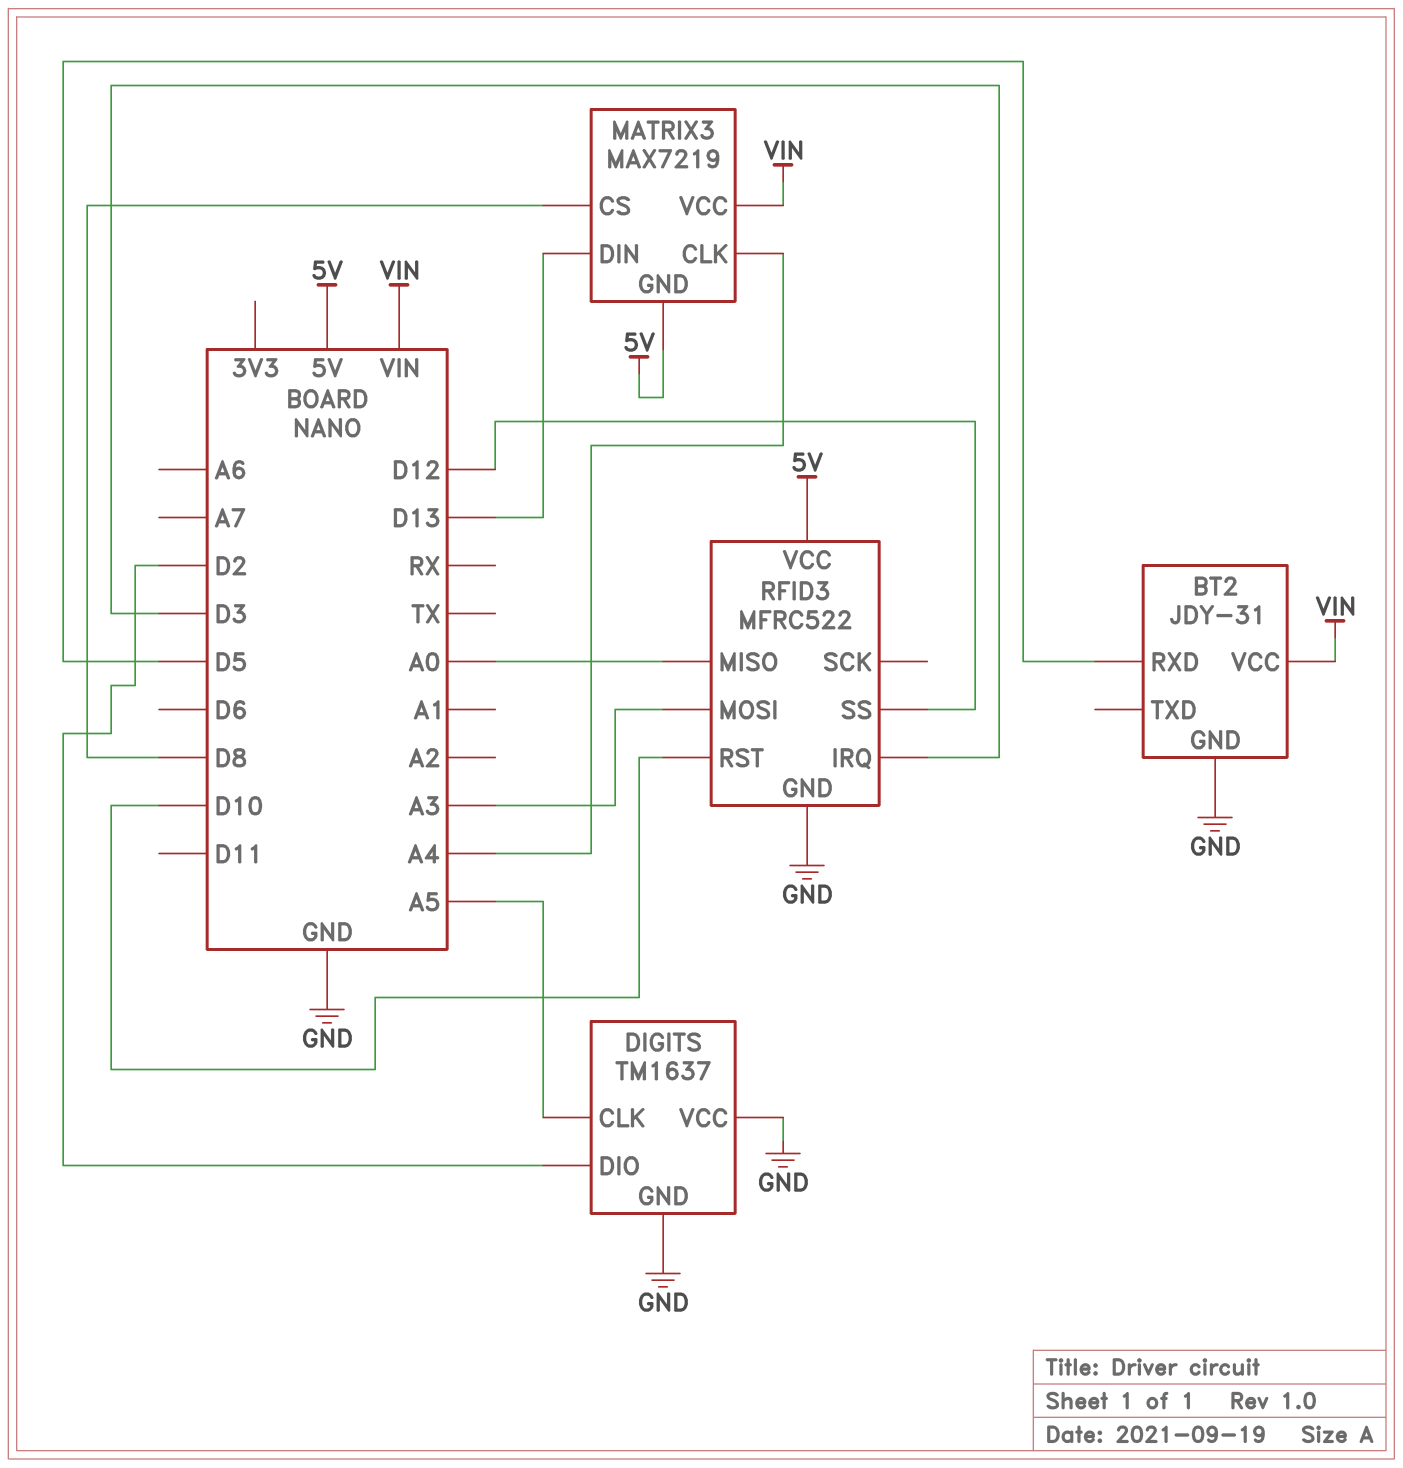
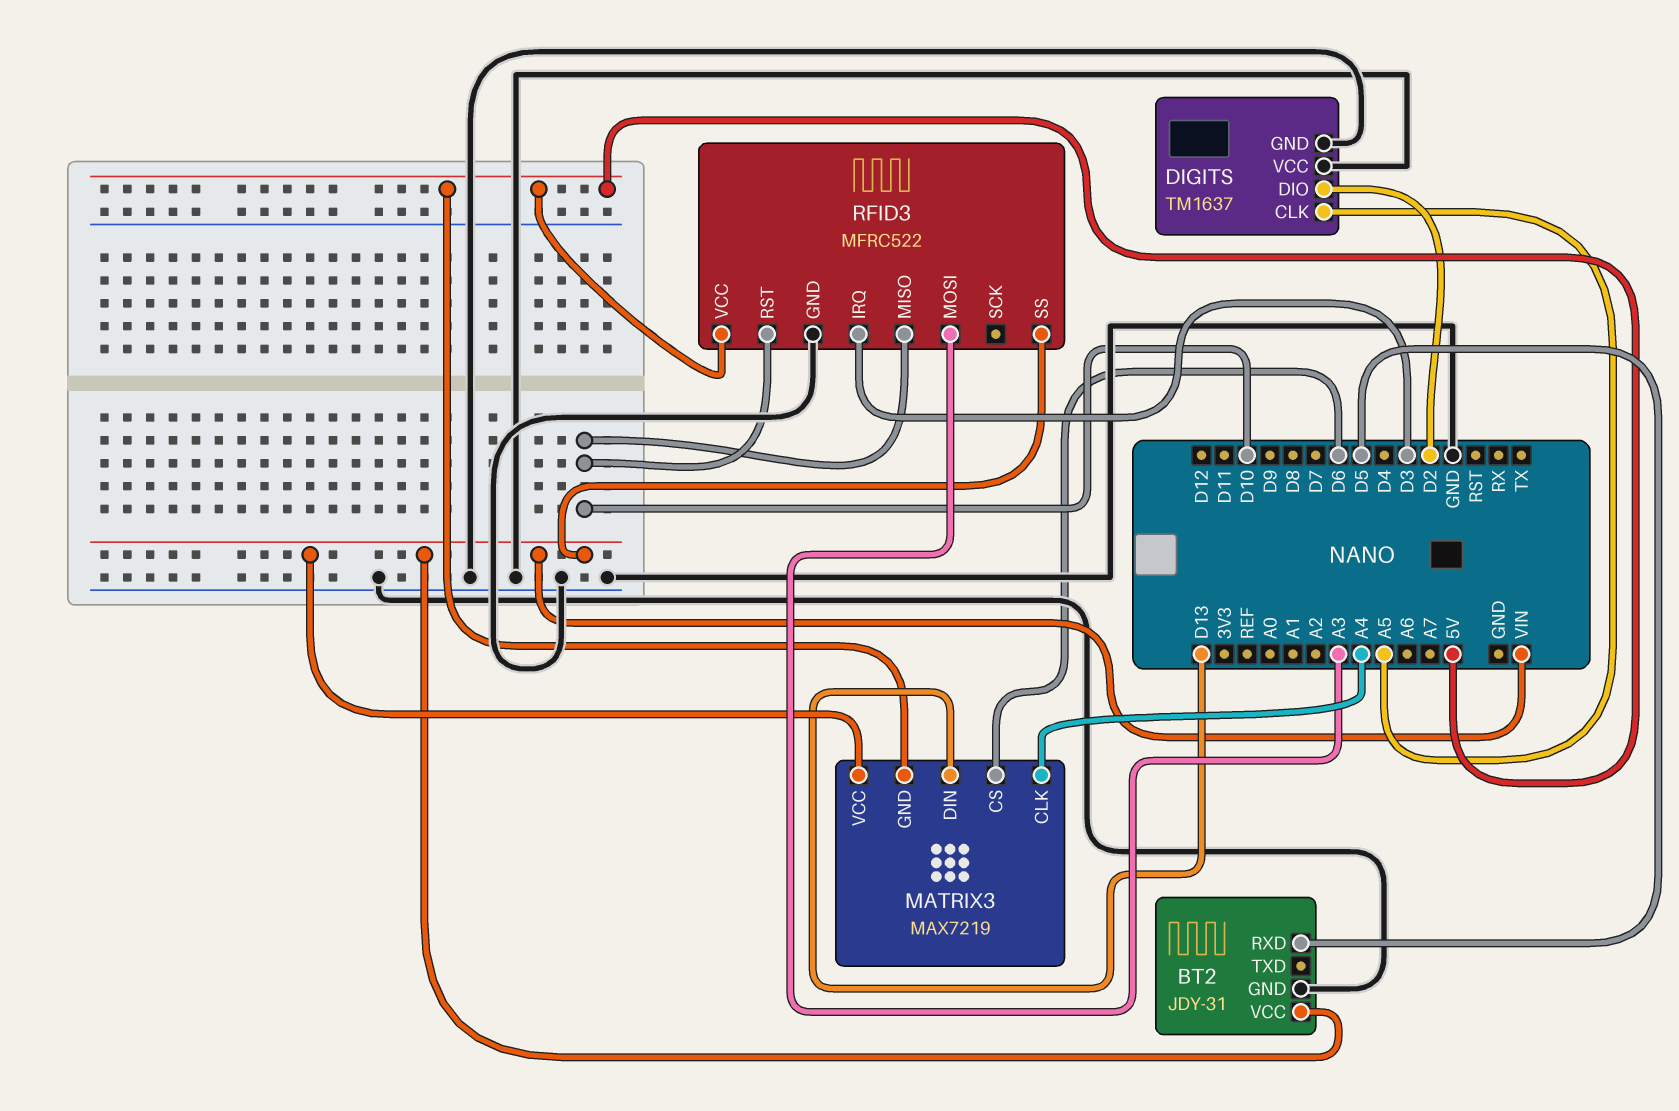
MATRIX3 pin CS: D8 -> D6
RFID3 pin MISO: A0 -> D10
RFID3 pin SS: D12 -> VIN

